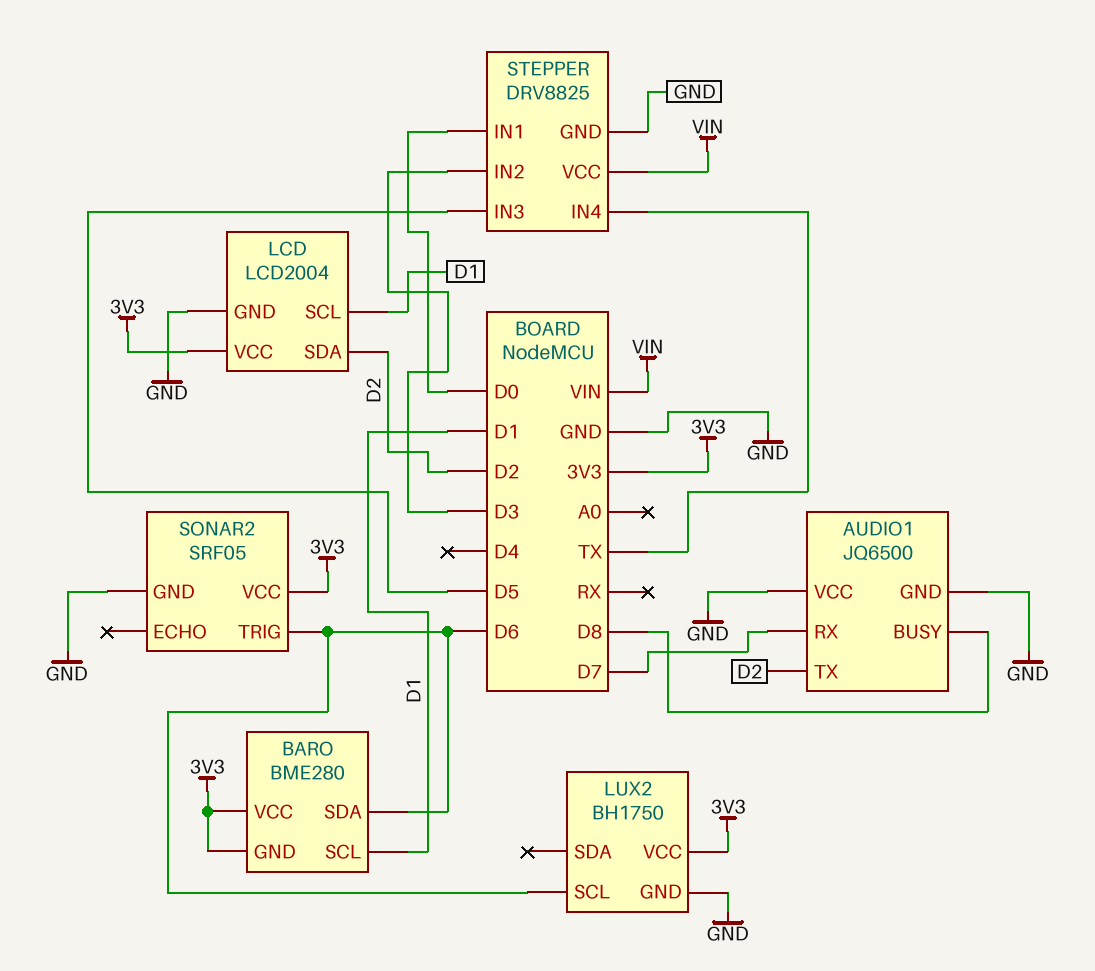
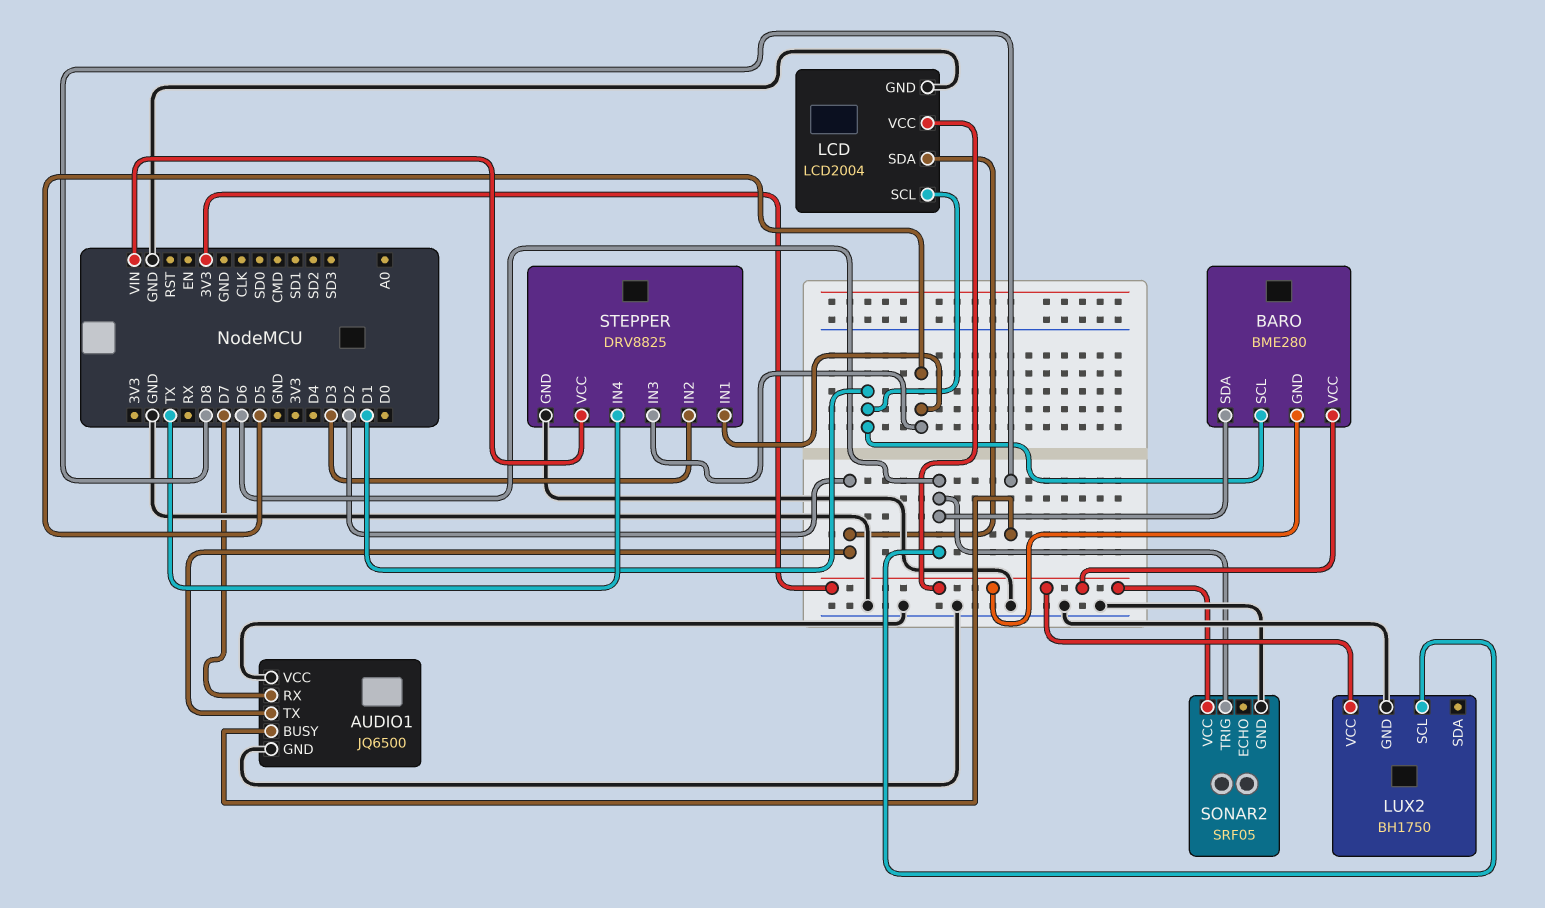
STEPPER pin IN1: D0 -> D5

